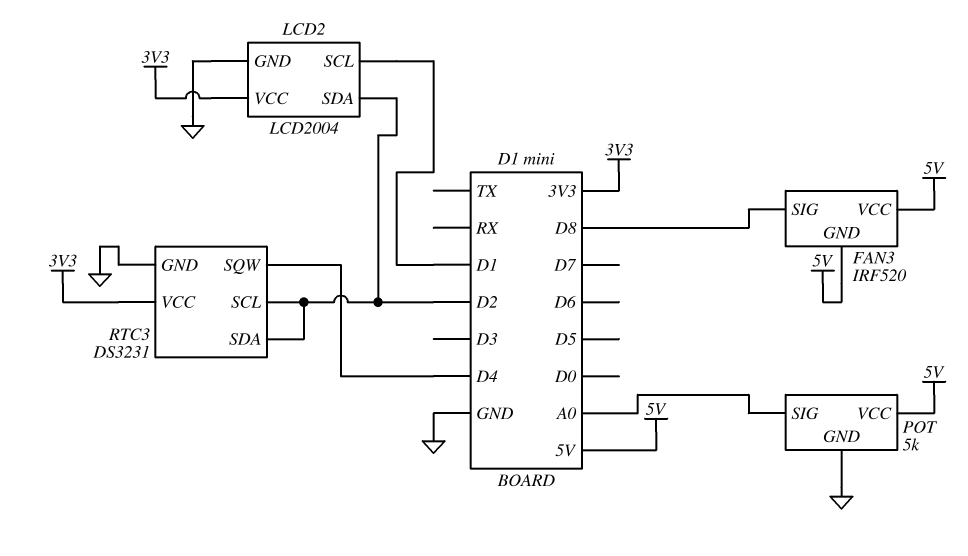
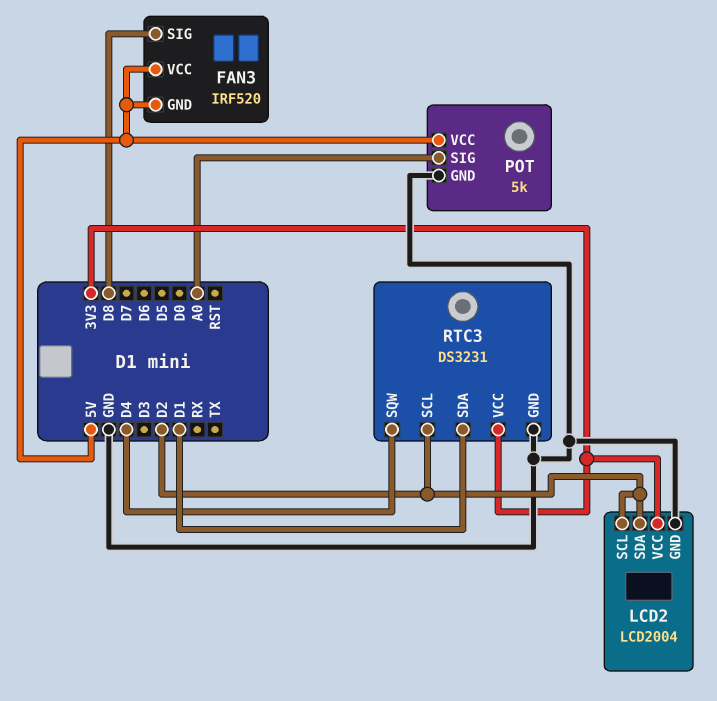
LCD2 pin SCL: D1 -> D2
RTC3 pin SDA: D2 -> D1

